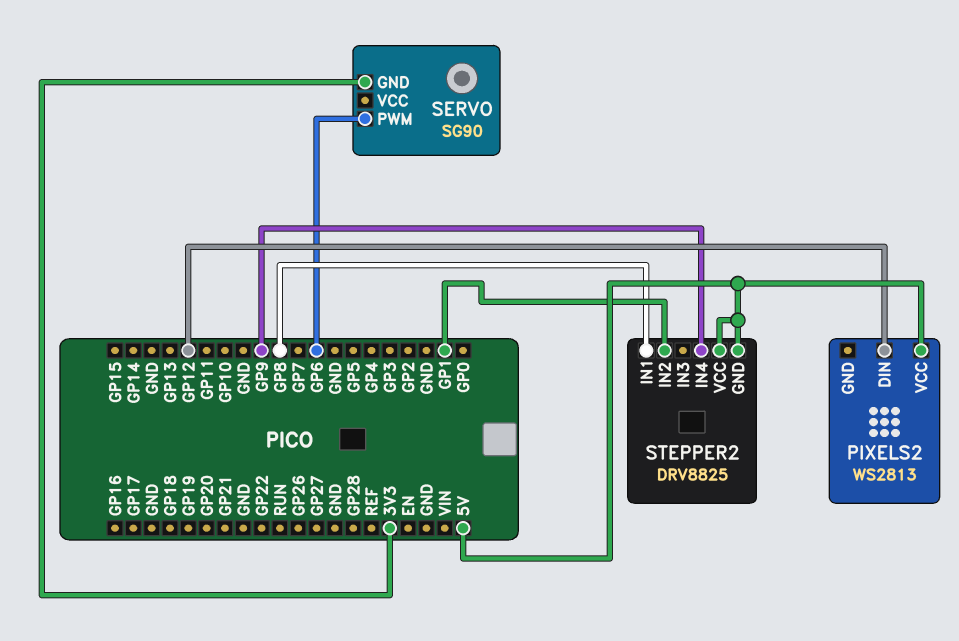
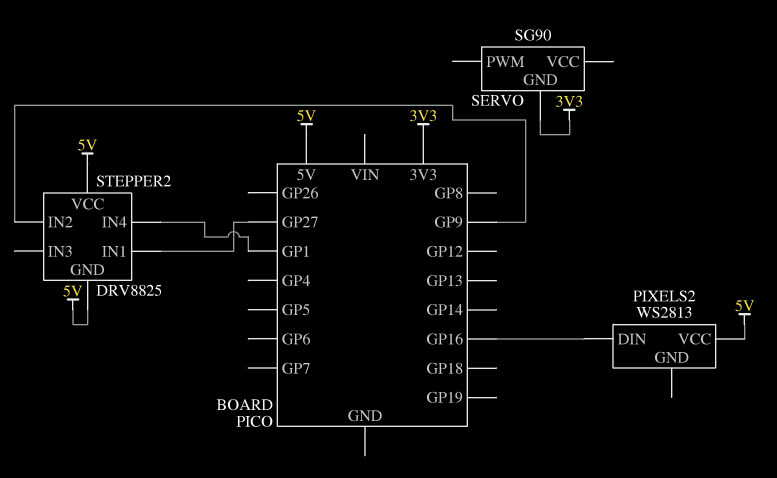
PIXELS2 pin DIN: GP12 -> GP16
SERVO pin PWM: GP6 -> none
STEPPER2 pin IN1: GP8 -> GP27
STEPPER2 pin IN2: GP1 -> GP9
STEPPER2 pin IN4: GP9 -> GP1

